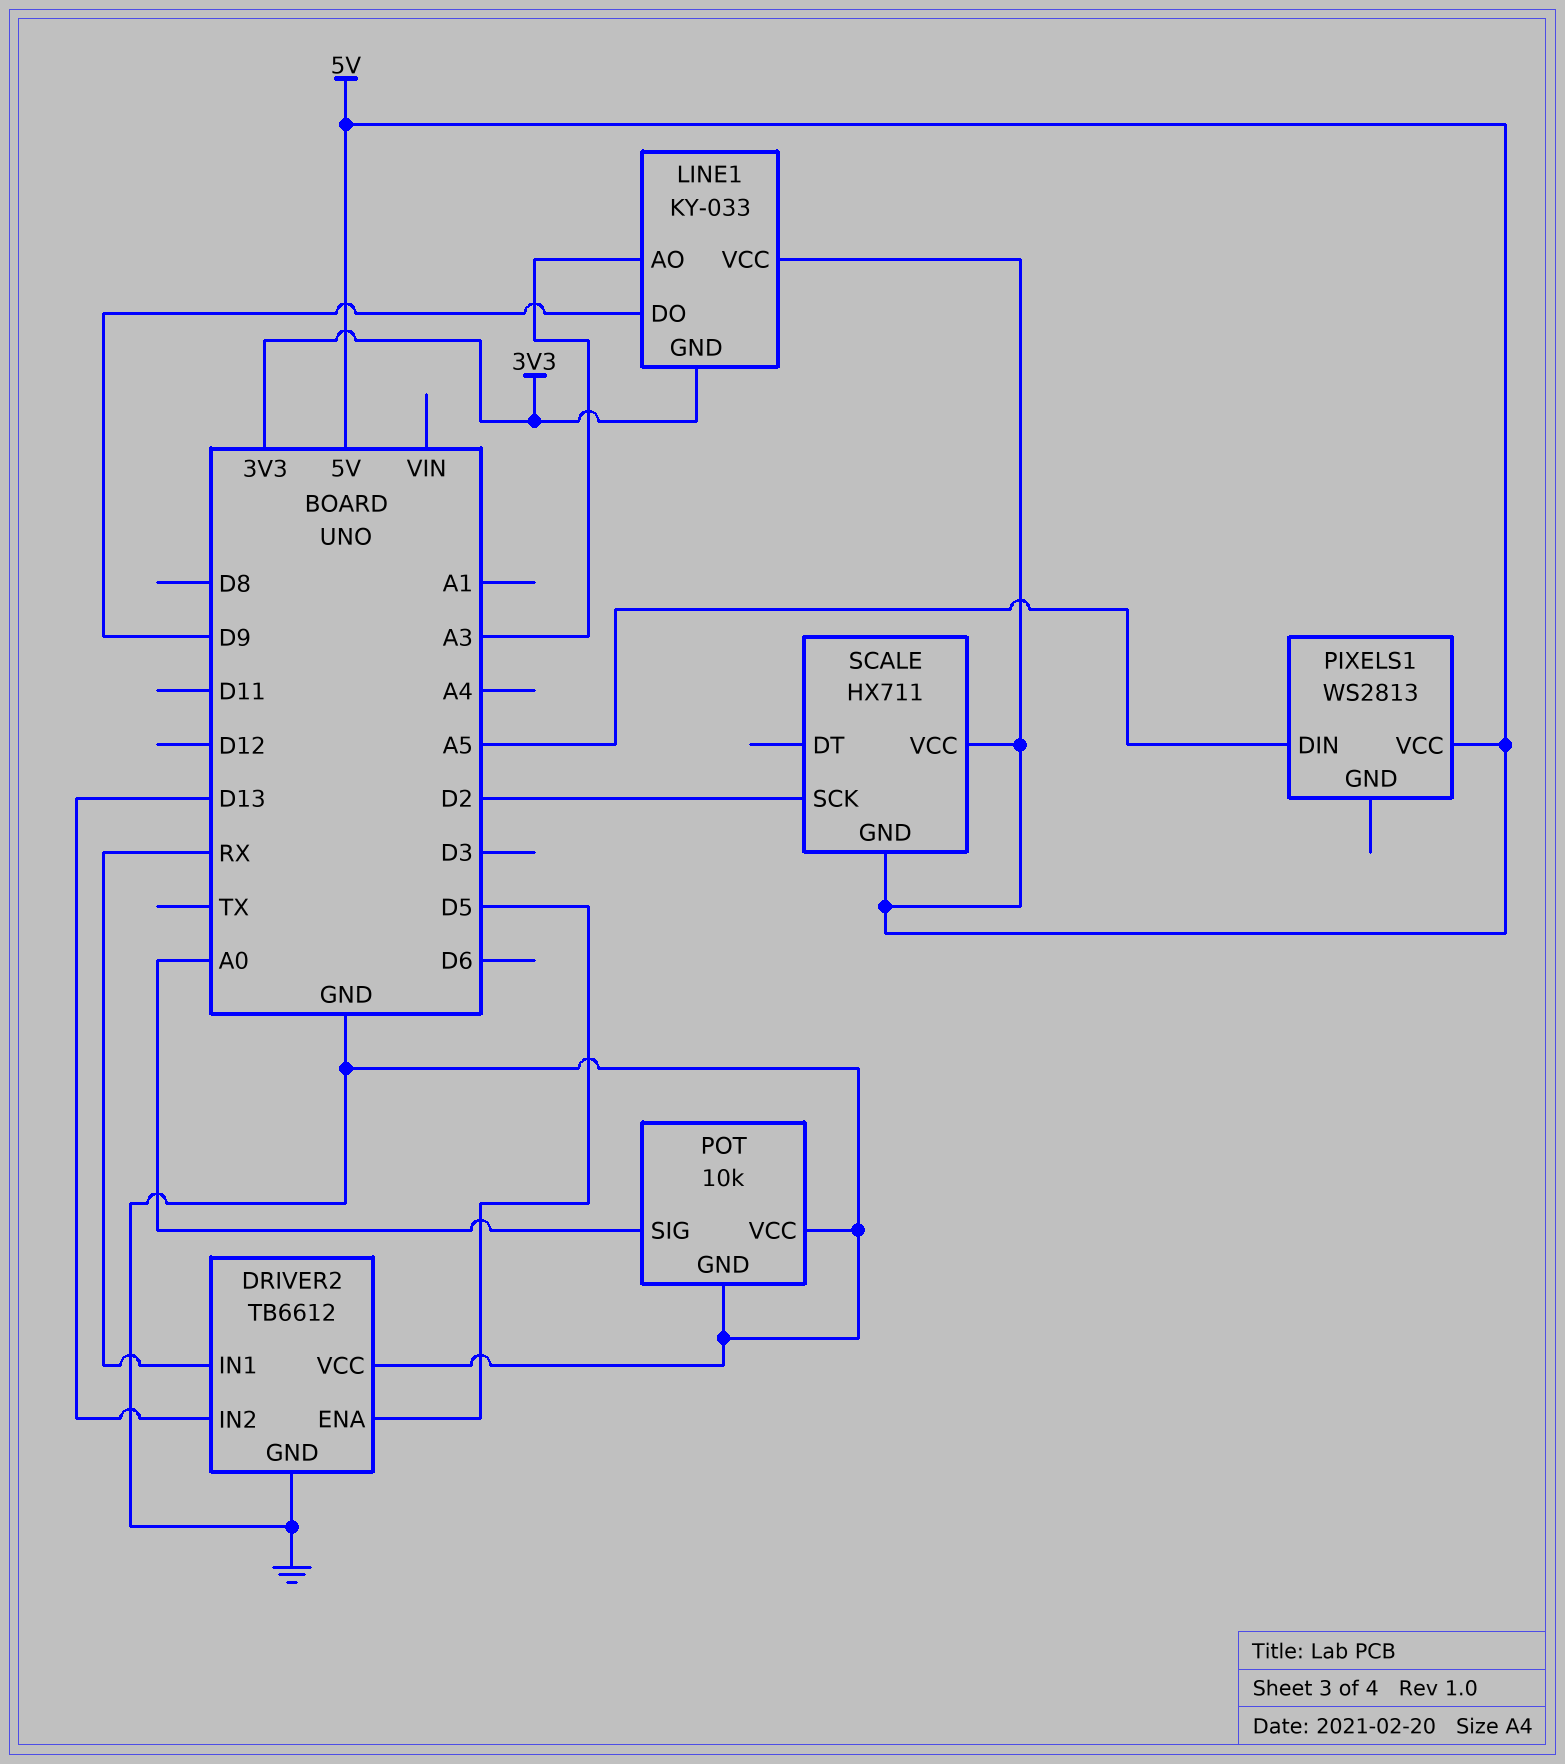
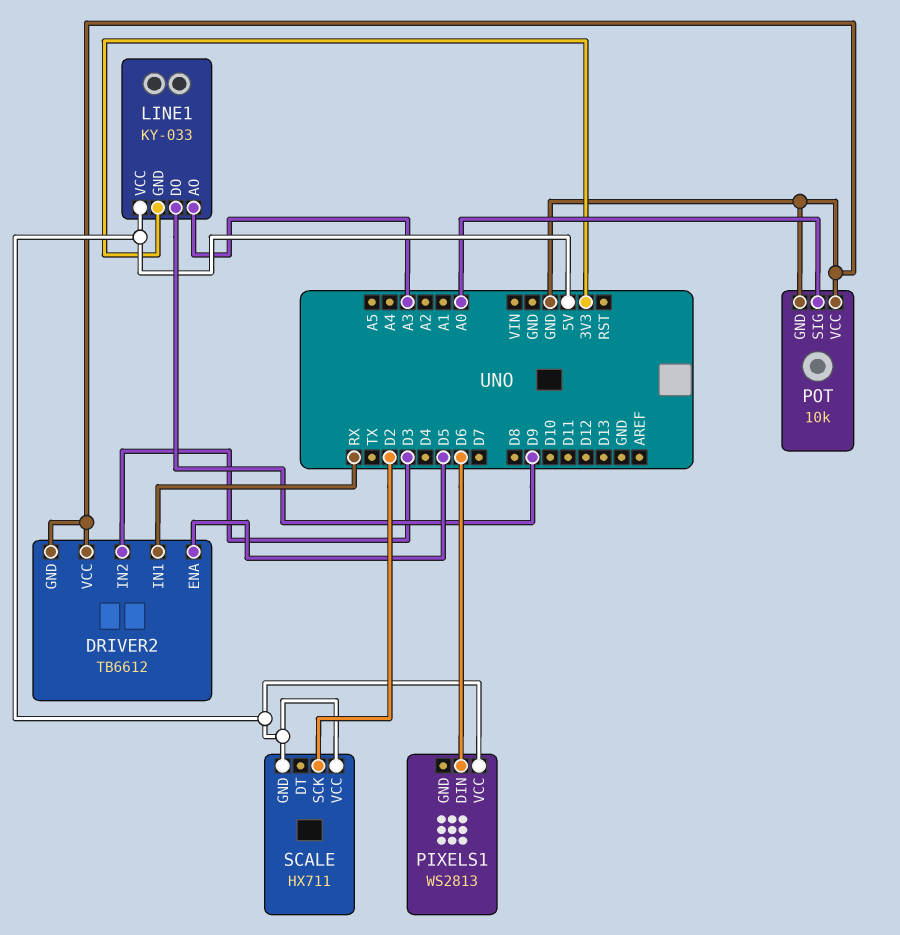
DRIVER2 pin IN2: D13 -> D3
PIXELS1 pin DIN: A5 -> D6

